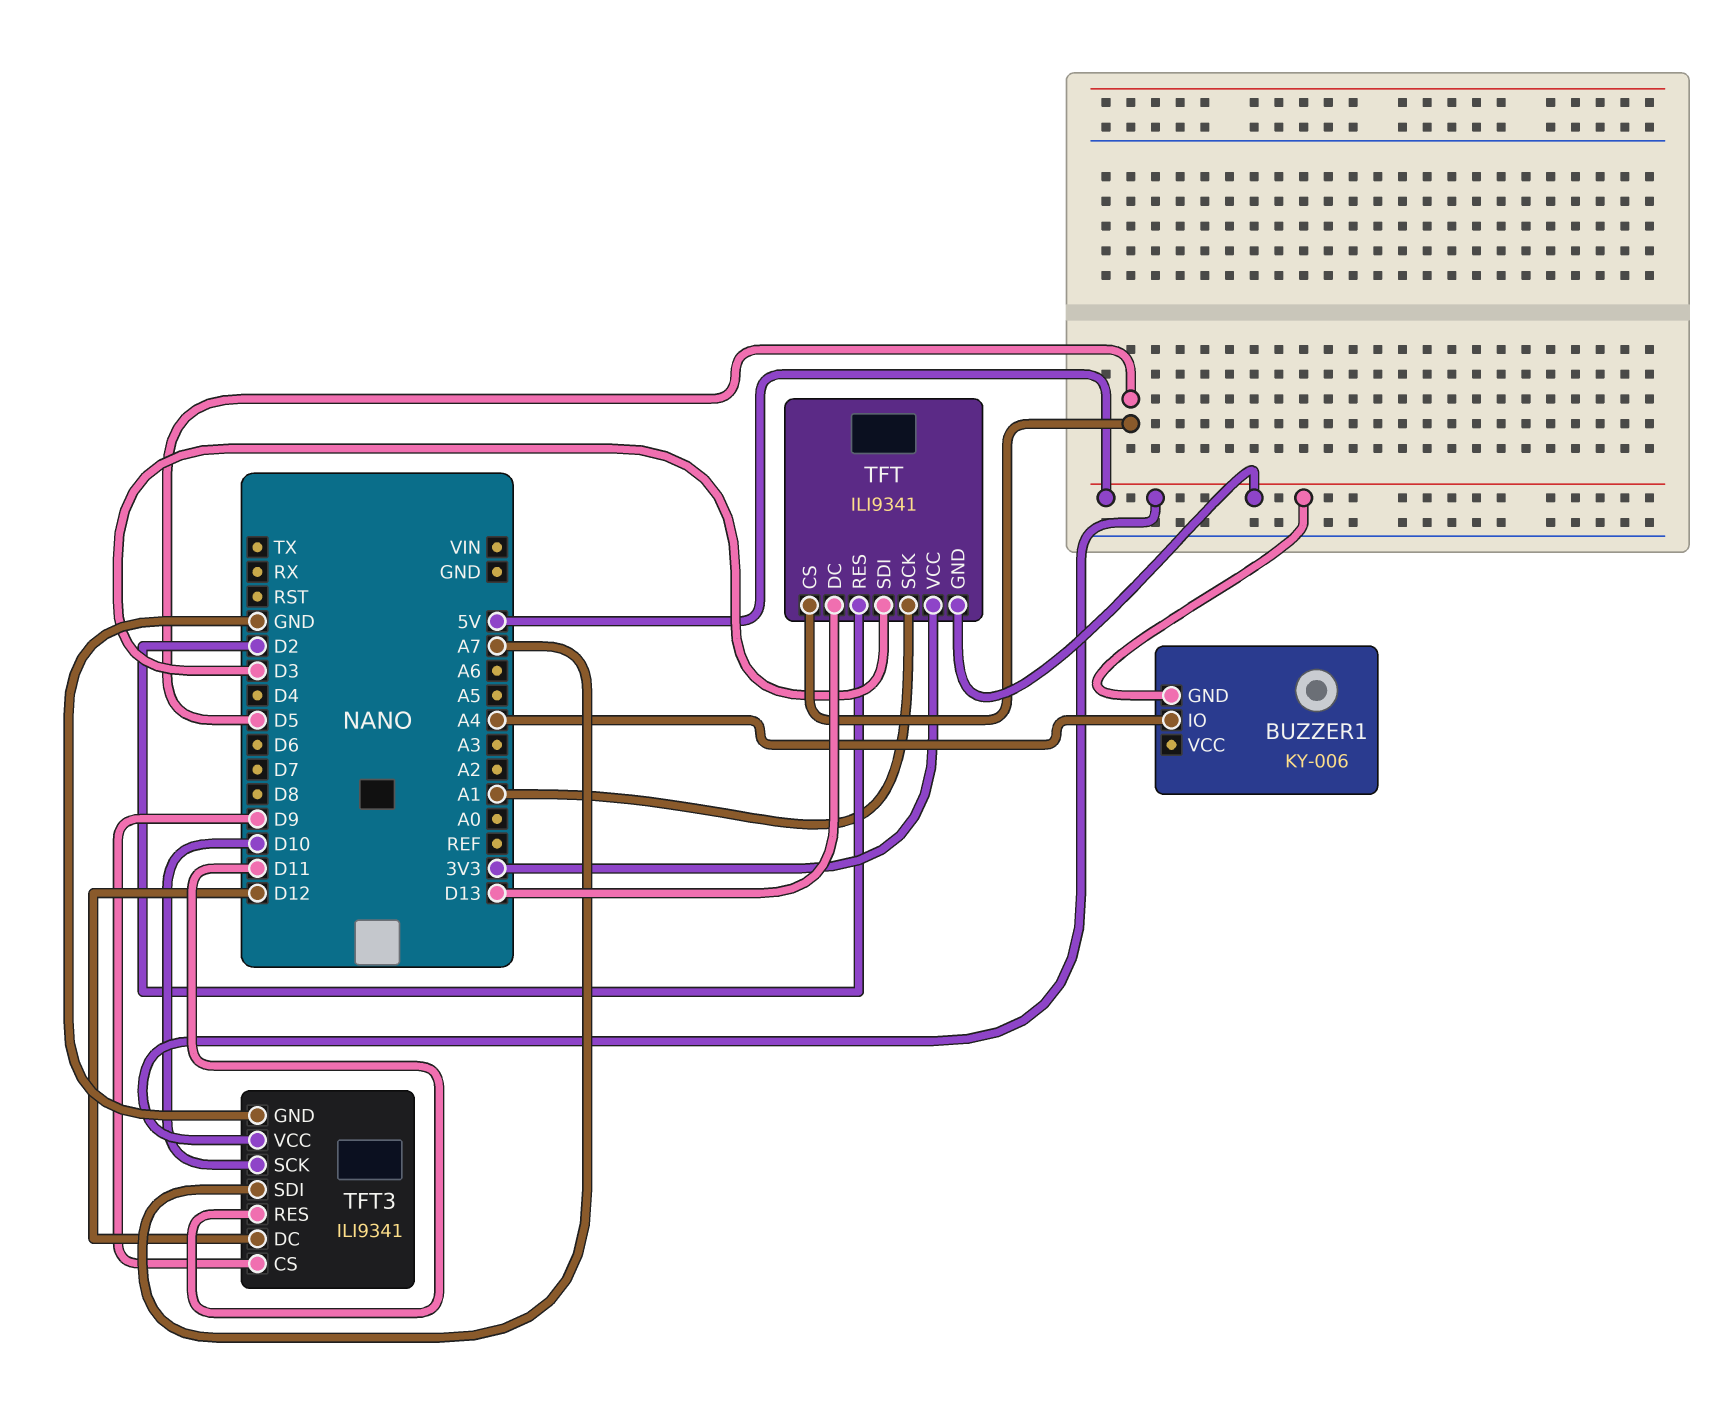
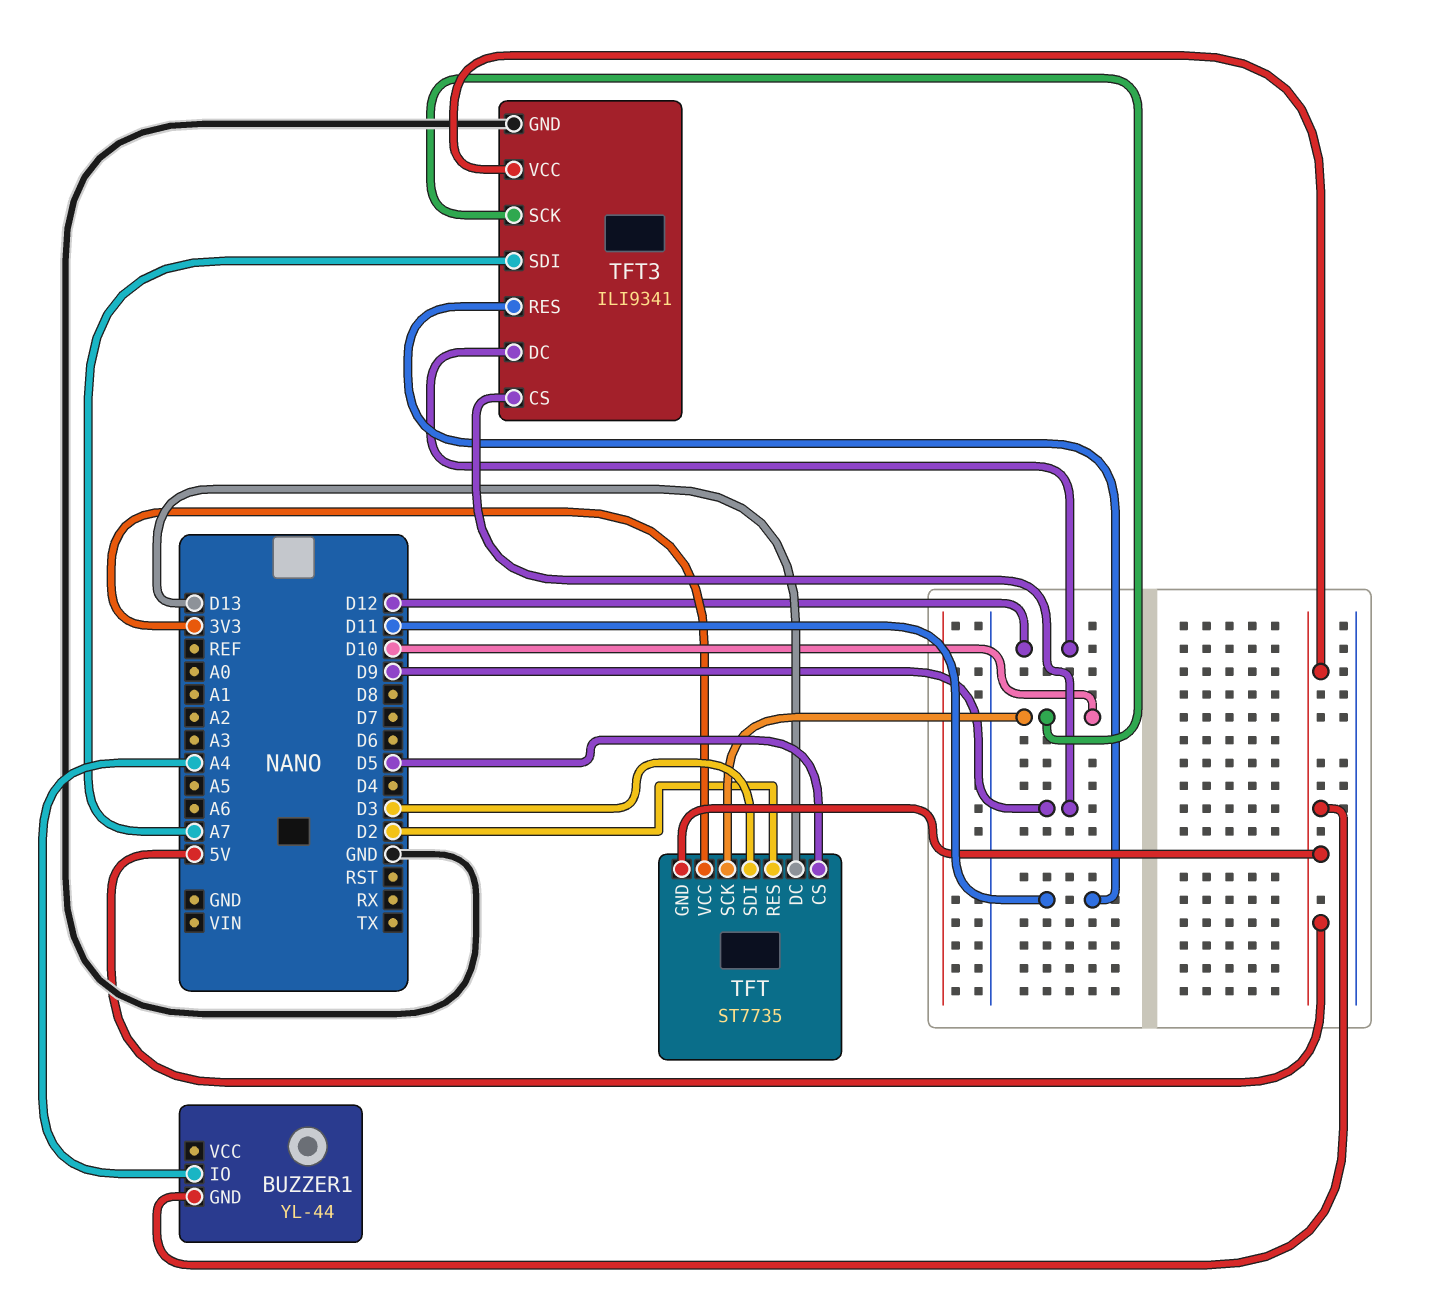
BUZZER1: KY-006 -> YL-44
TFT: ILI9341 -> ST7735
TFT pin SCK: A1 -> D10

